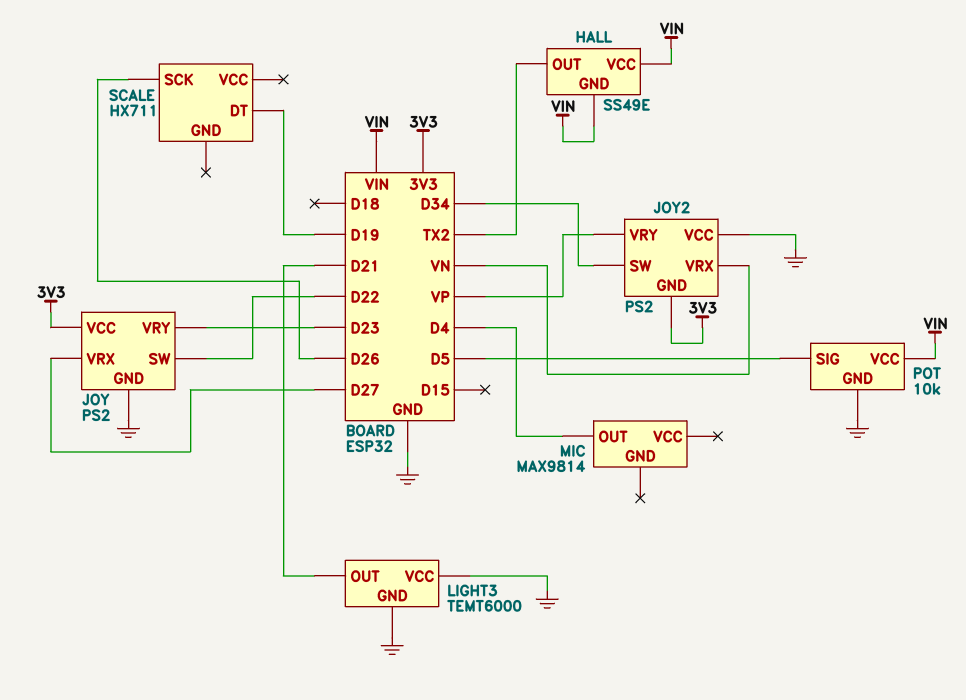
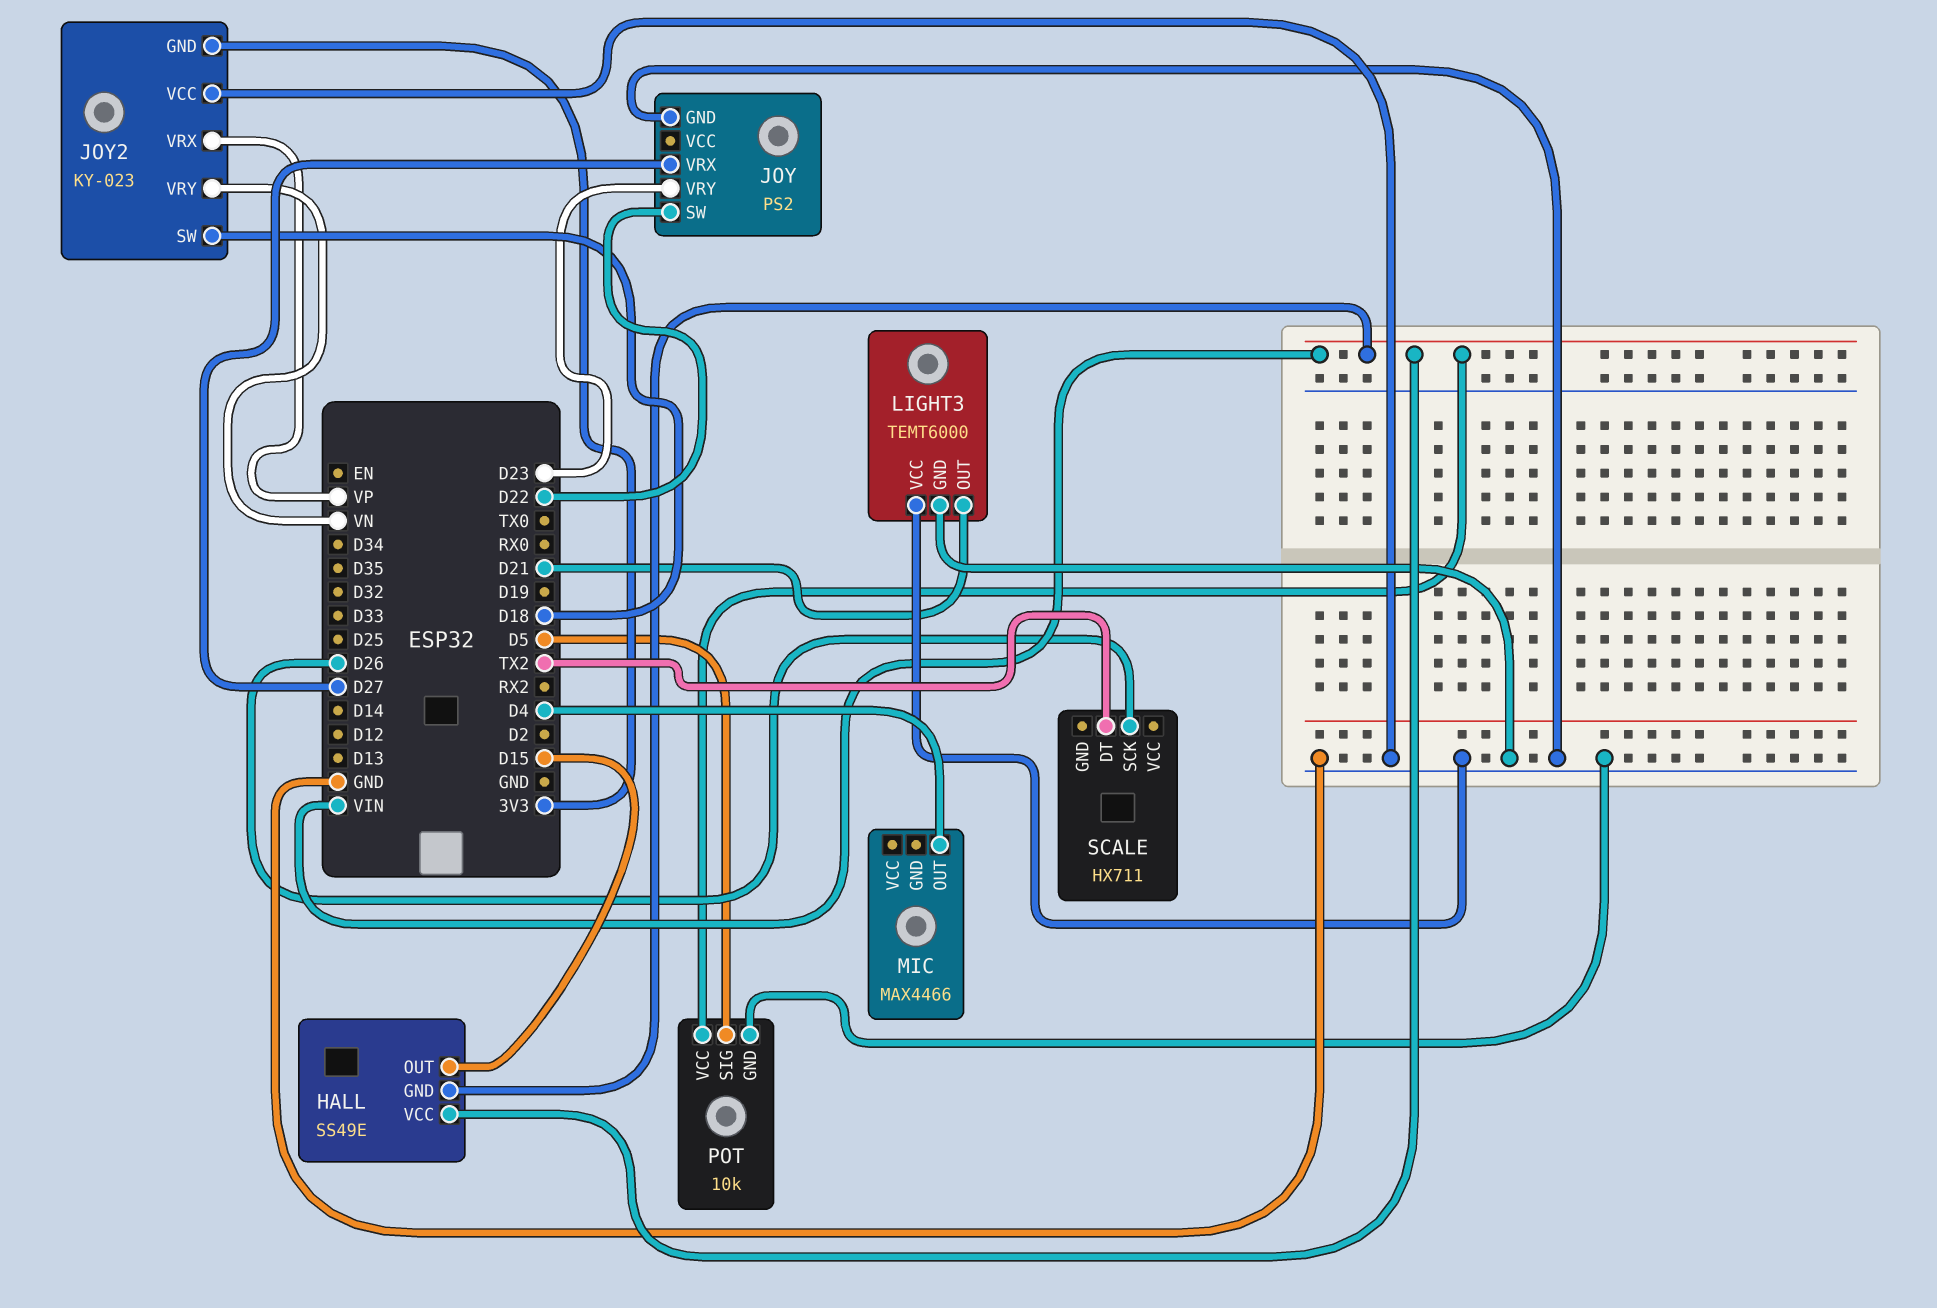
HALL pin OUT: TX2 -> D15
JOY pin VCC: 3V3 -> none
JOY2: PS2 -> KY-023
JOY2 pin SW: D34 -> D18
JOY2 pin VRX: VN -> VP
JOY2 pin VRY: VP -> VN
MIC: MAX9814 -> MAX4466
SCALE pin DT: D19 -> TX2

